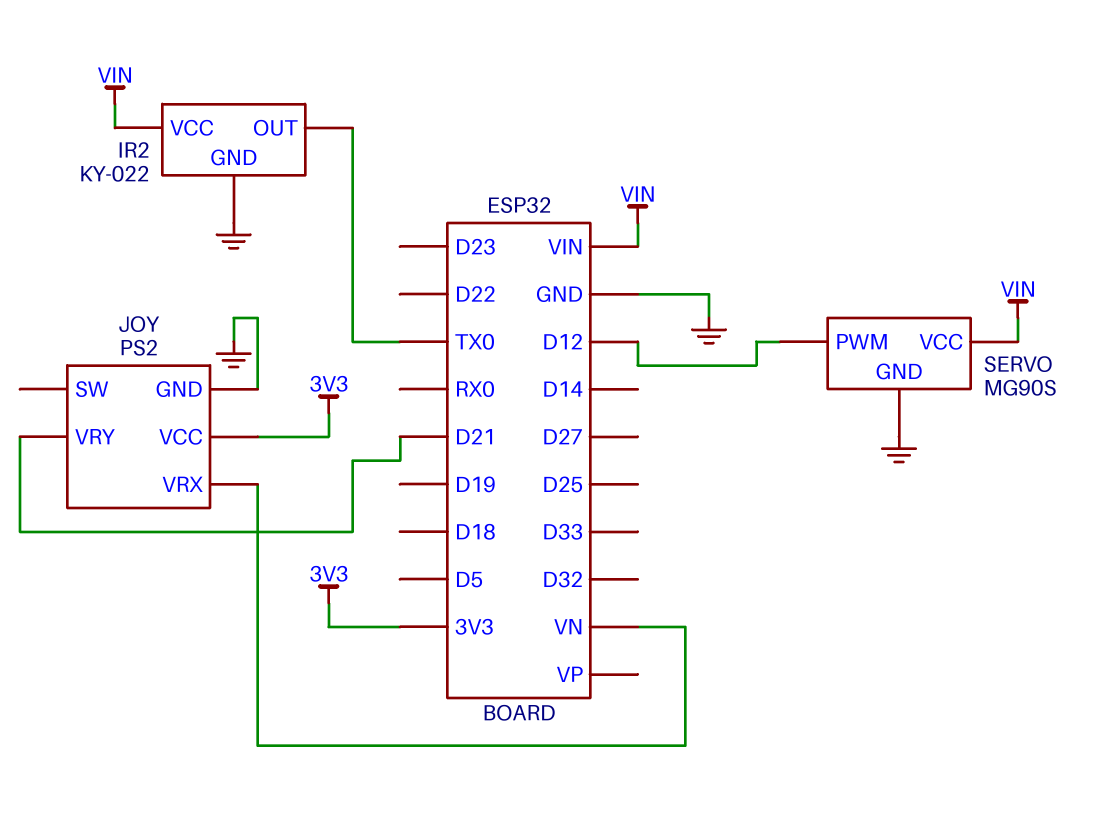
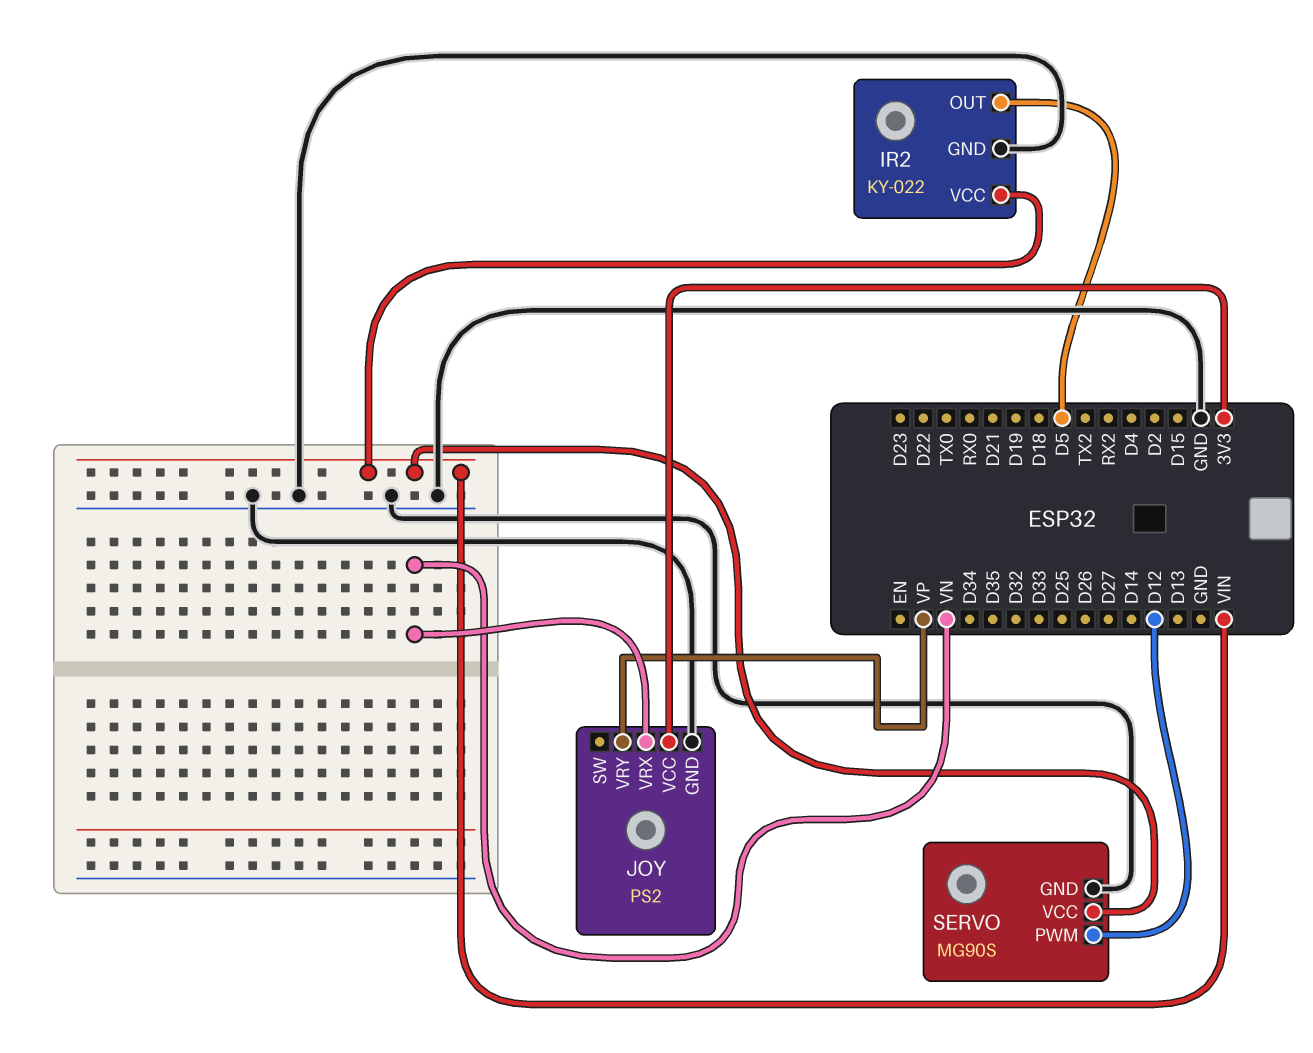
IR2 pin OUT: TX0 -> D5
JOY pin VRY: D21 -> VP

